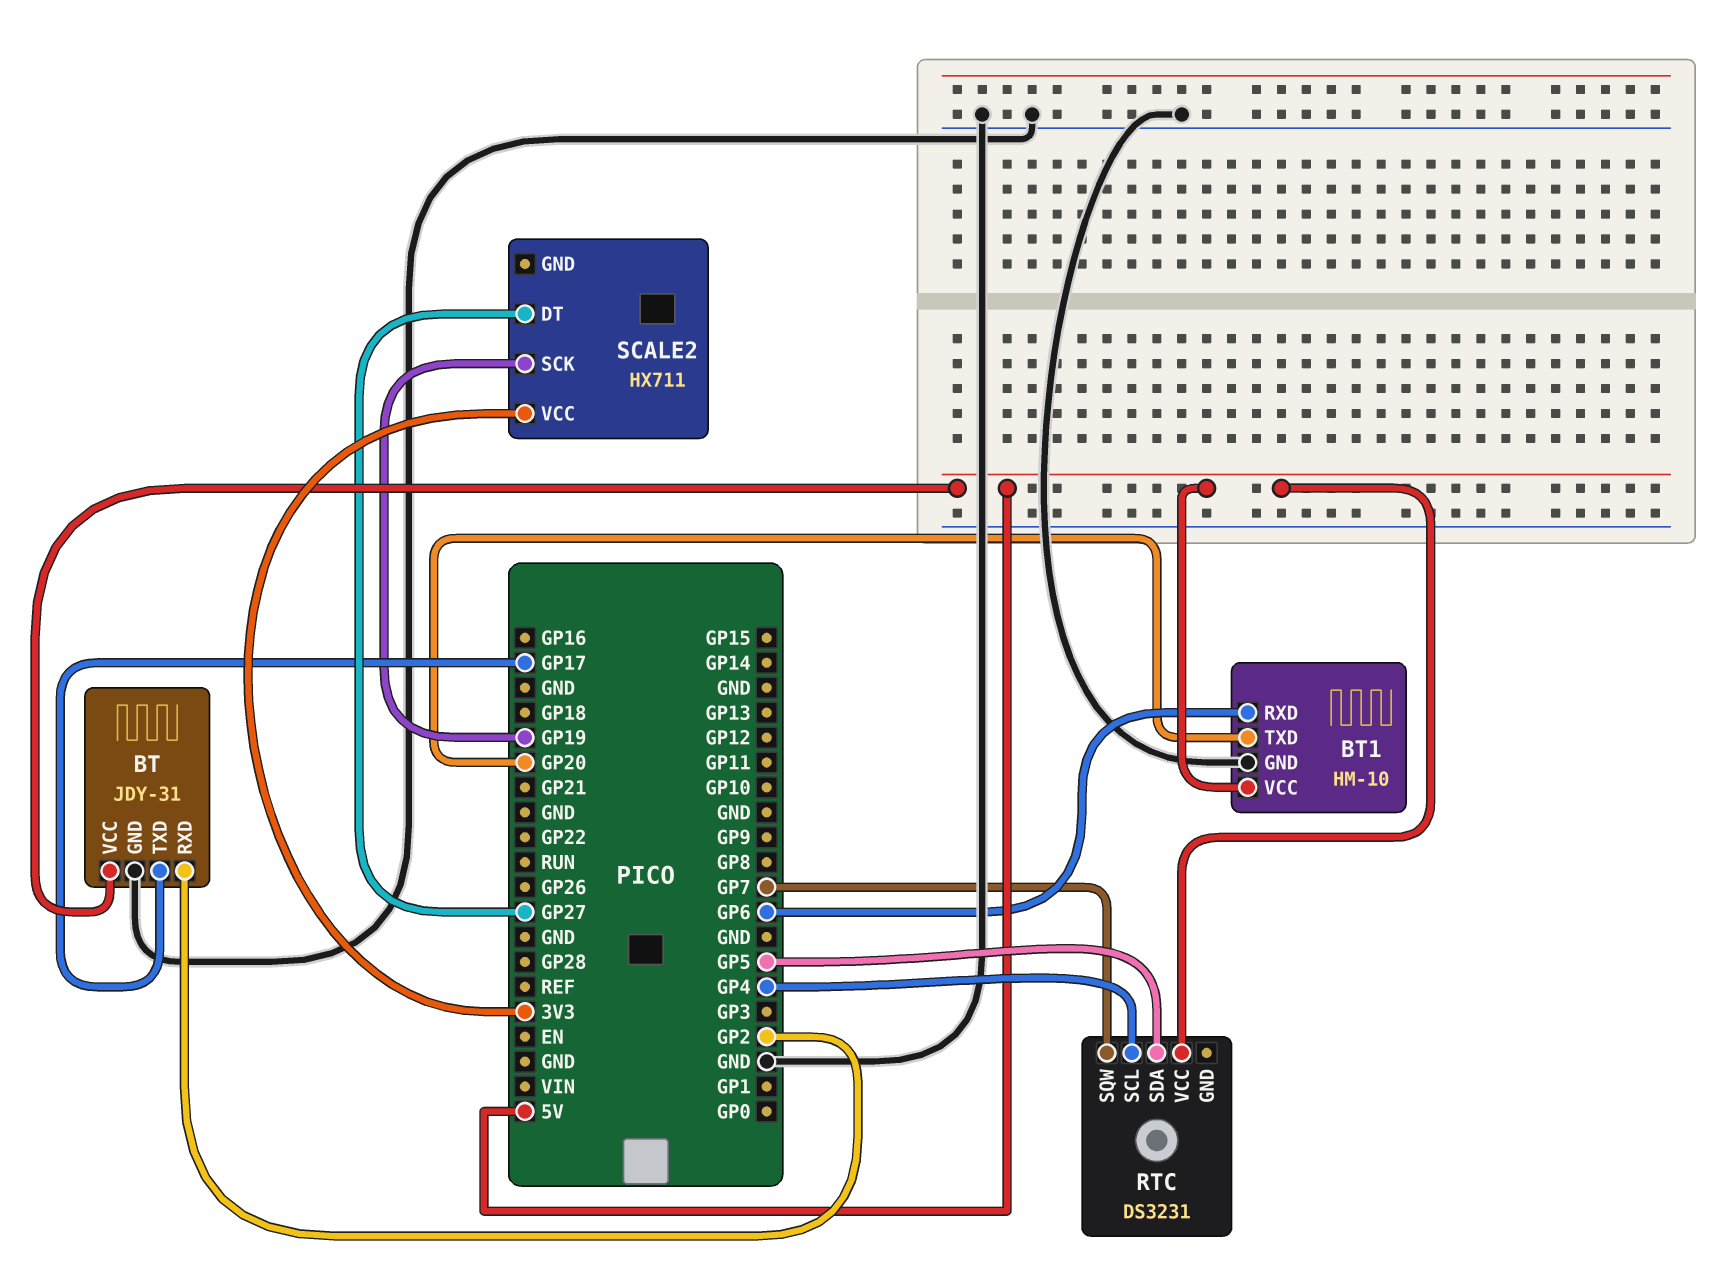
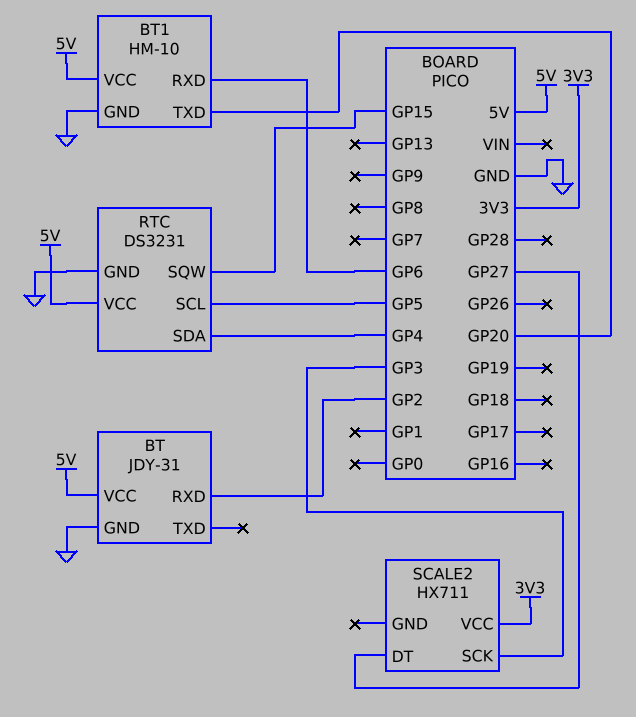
BT pin TXD: GP17 -> none
RTC pin GND: none -> GND
RTC pin SCL: GP4 -> GP5
RTC pin SDA: GP5 -> GP4
RTC pin SQW: GP7 -> GP15
SCALE2 pin SCK: GP19 -> GP3

